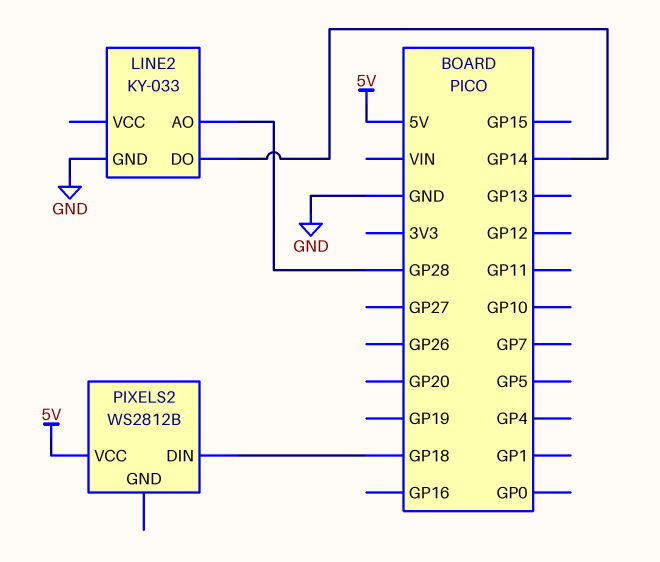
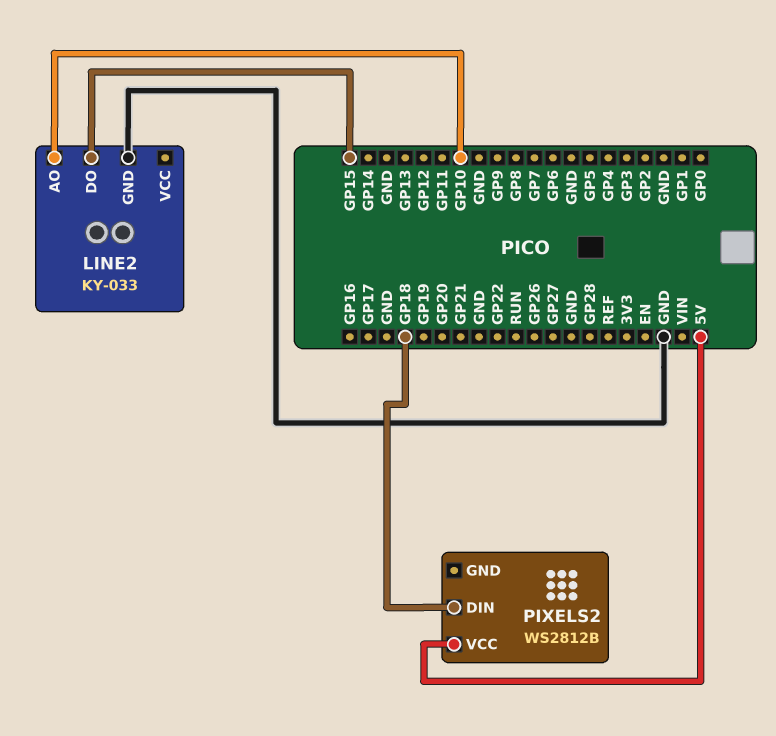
LINE2 pin AO: GP28 -> GP10
LINE2 pin DO: GP14 -> GP15

